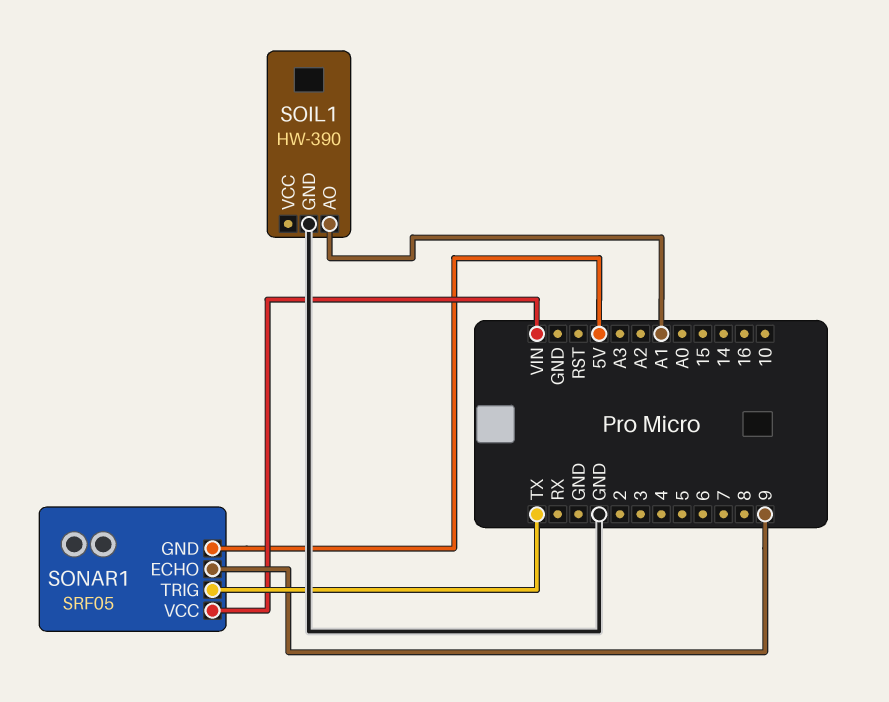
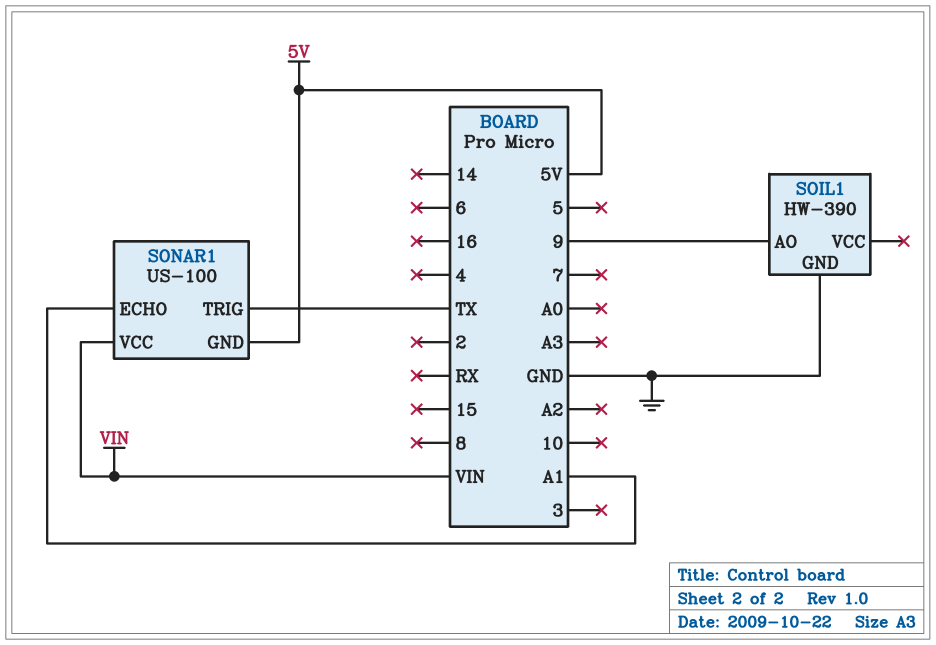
SOIL1 pin AO: A1 -> 9
SONAR1: SRF05 -> US-100
SONAR1 pin ECHO: 9 -> A1

